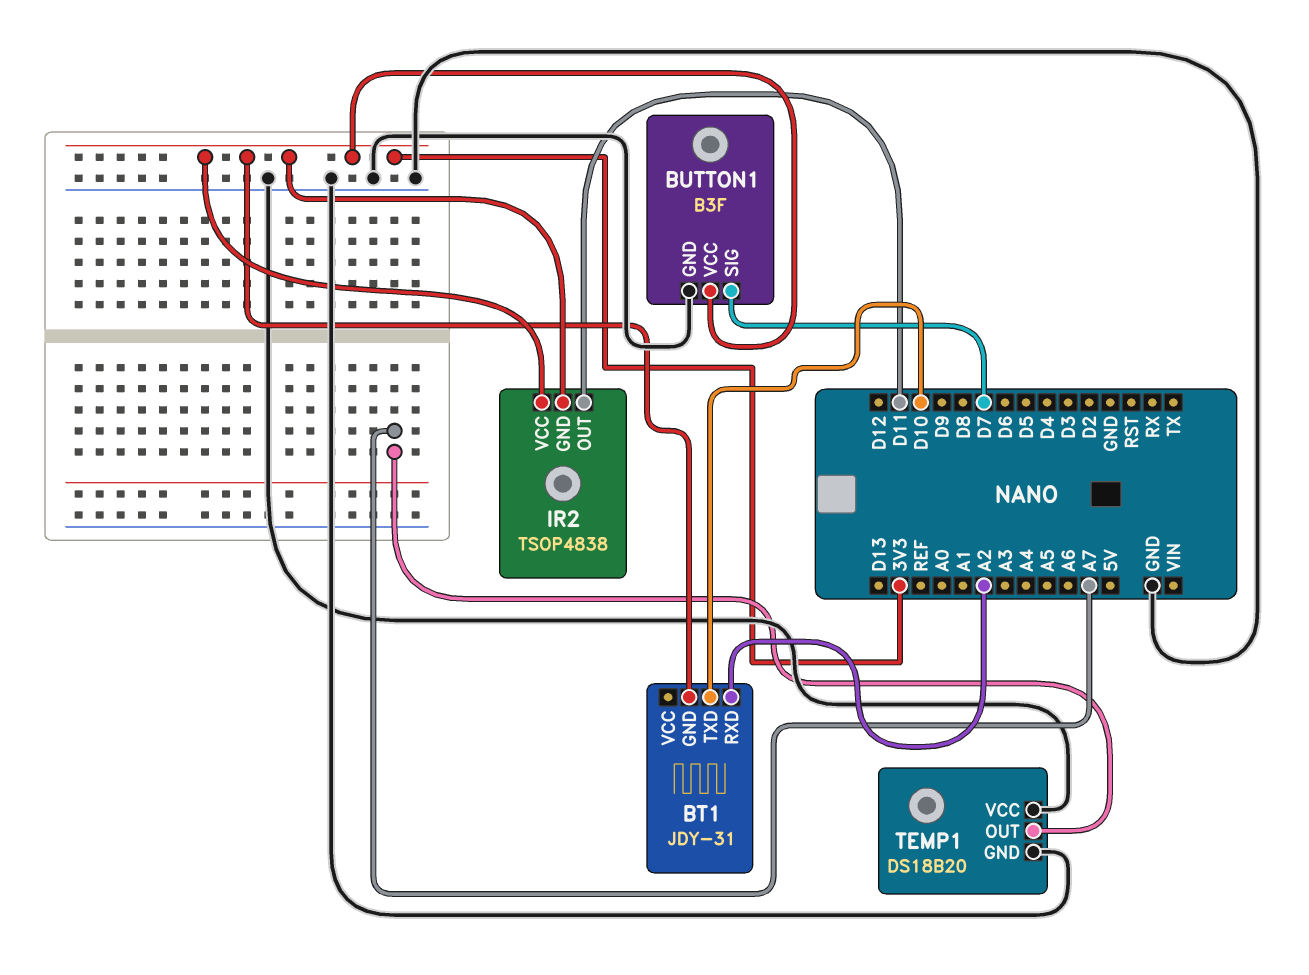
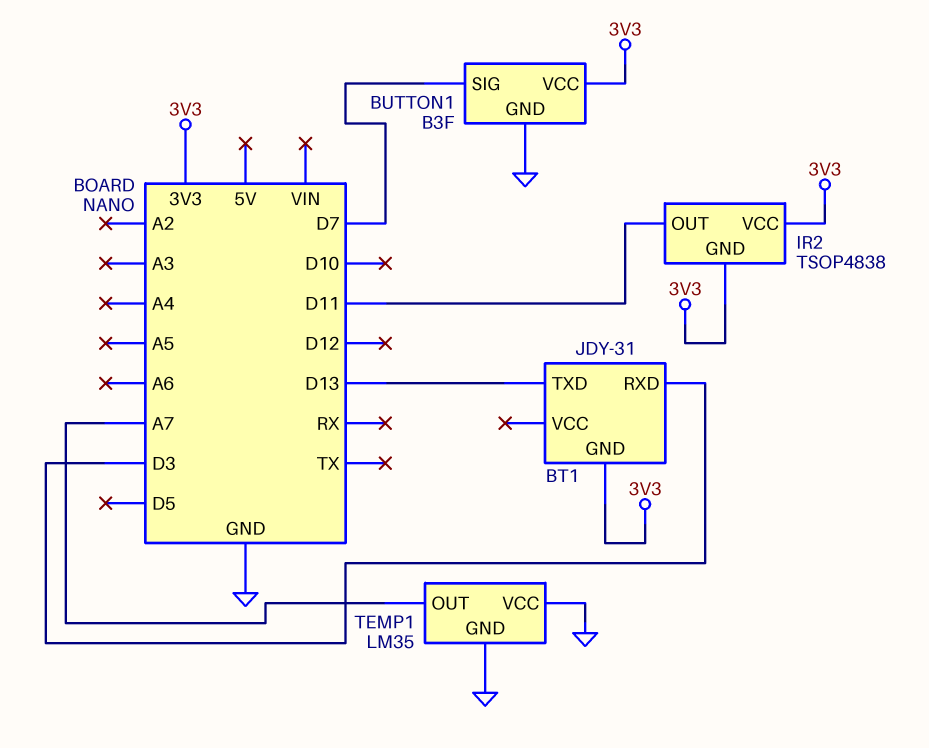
BT1 pin RXD: A2 -> D3
BT1 pin TXD: D10 -> D13
TEMP1: DS18B20 -> LM35

